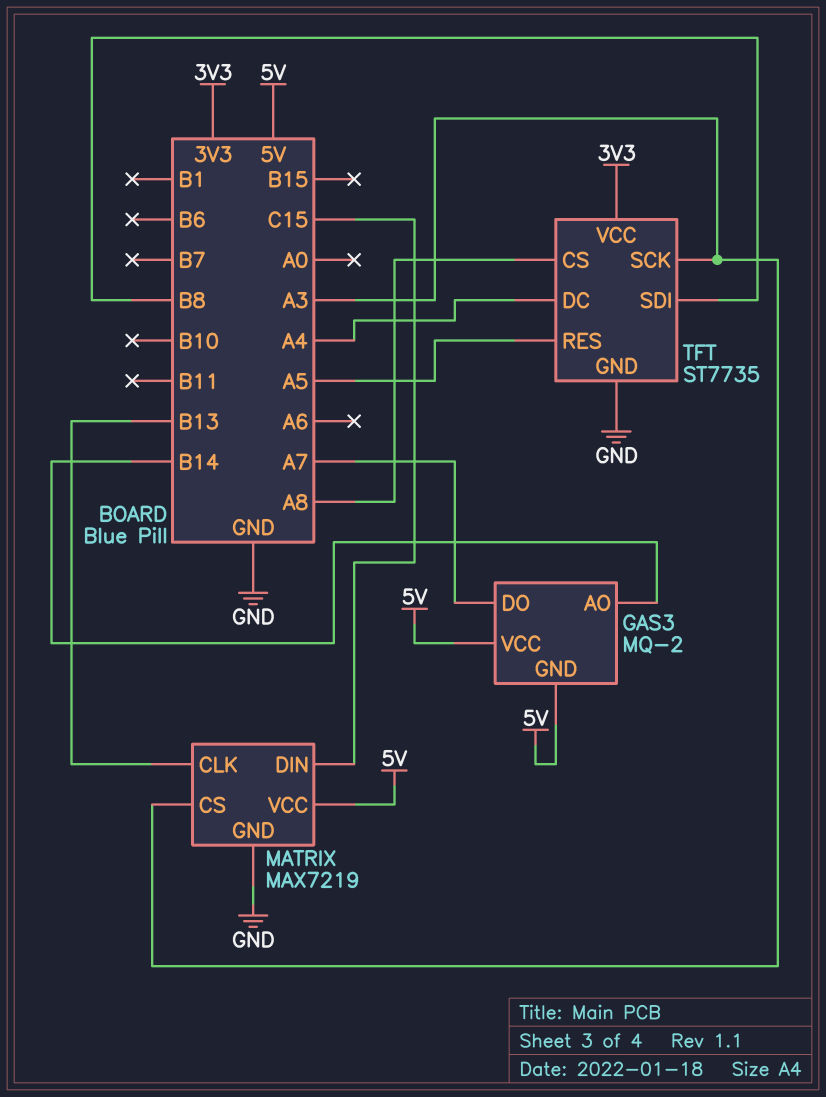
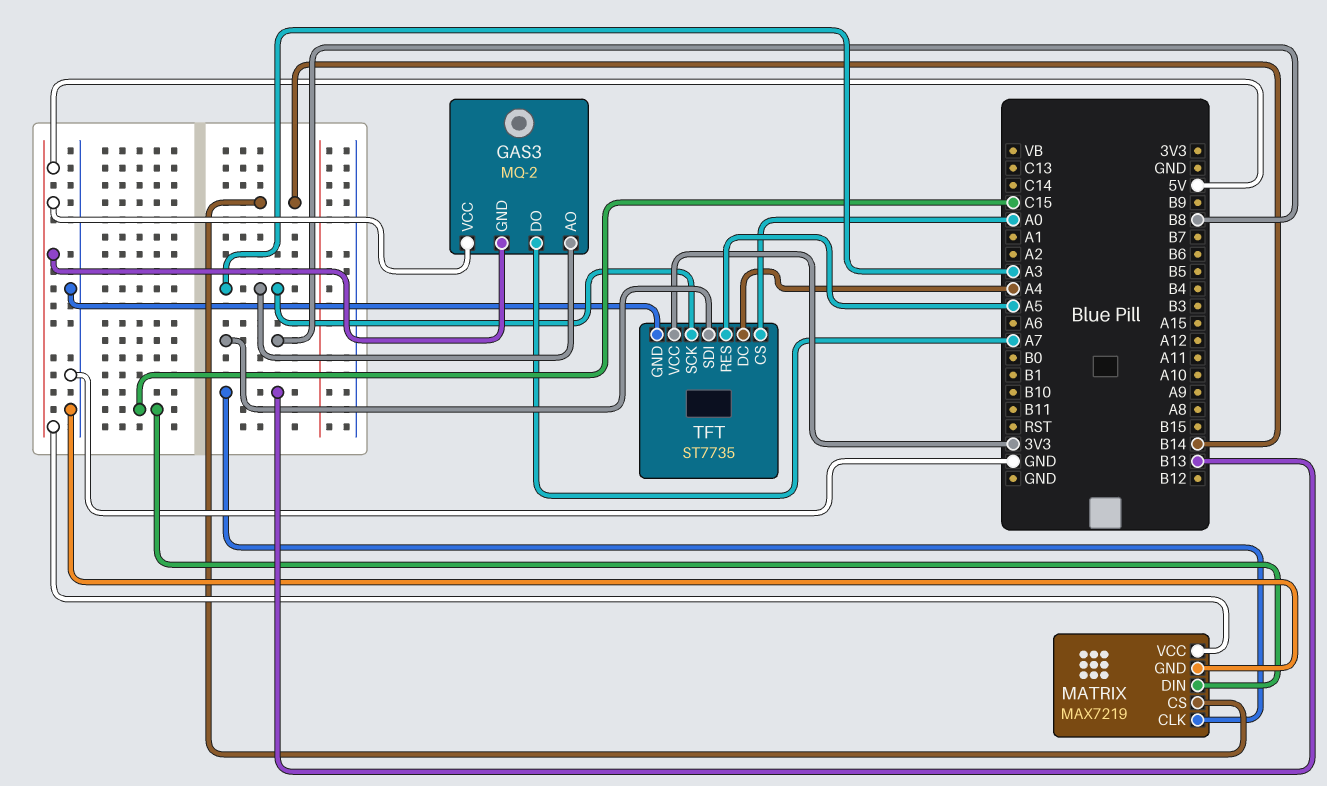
GAS3 pin AO: B14 -> A3
MATRIX pin CS: A3 -> B14
TFT pin CS: A8 -> A0

